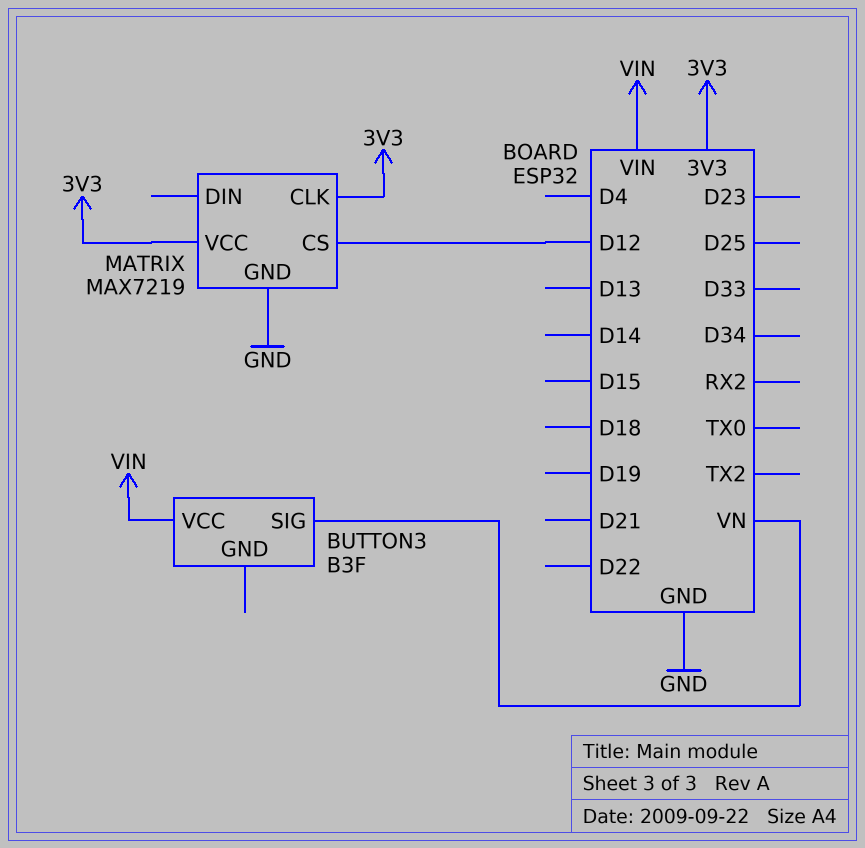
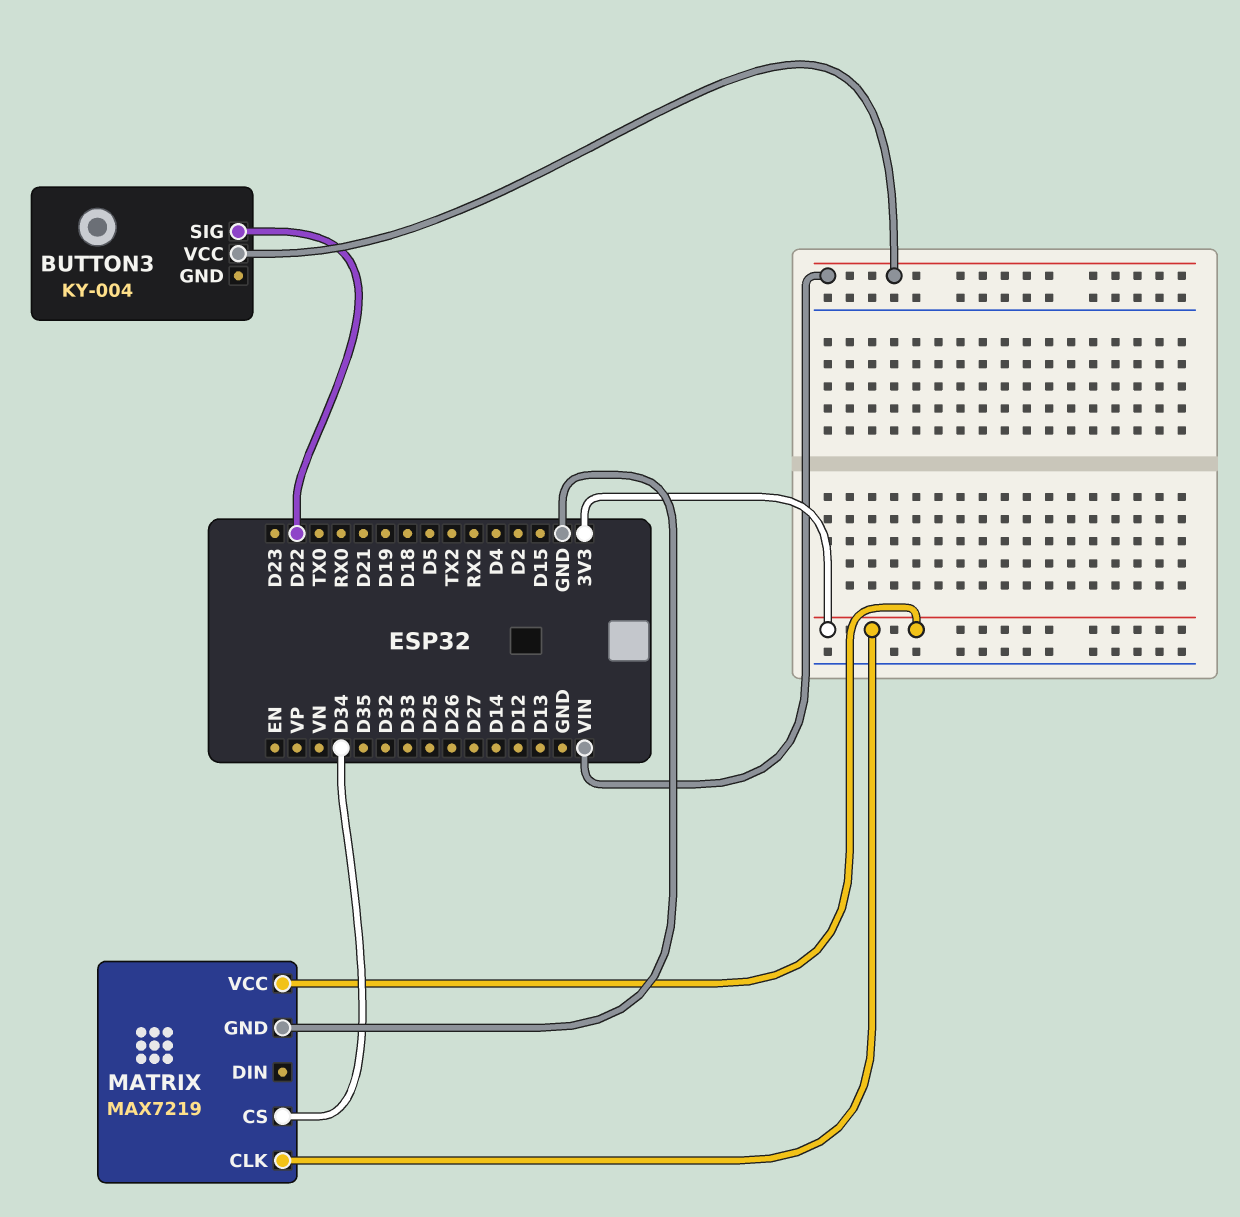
BUTTON3: B3F -> KY-004
BUTTON3 pin SIG: VN -> D22
MATRIX pin CS: D12 -> D34

